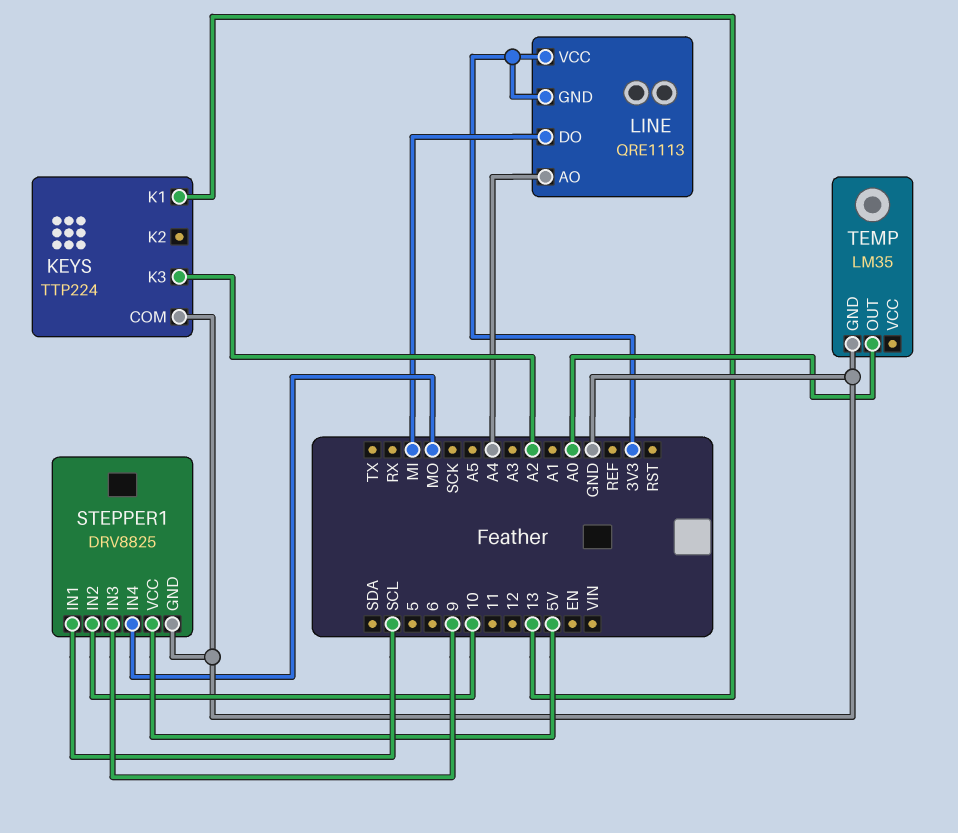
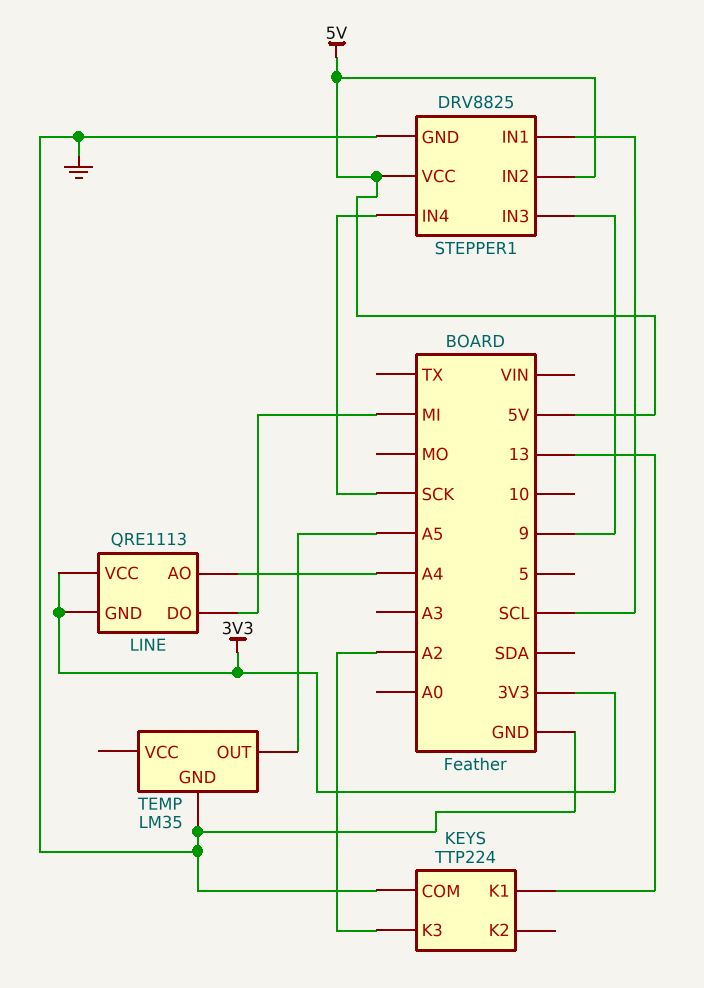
STEPPER1 pin IN2: 10 -> 5V
STEPPER1 pin IN4: MO -> SCK
TEMP pin OUT: A0 -> A5

